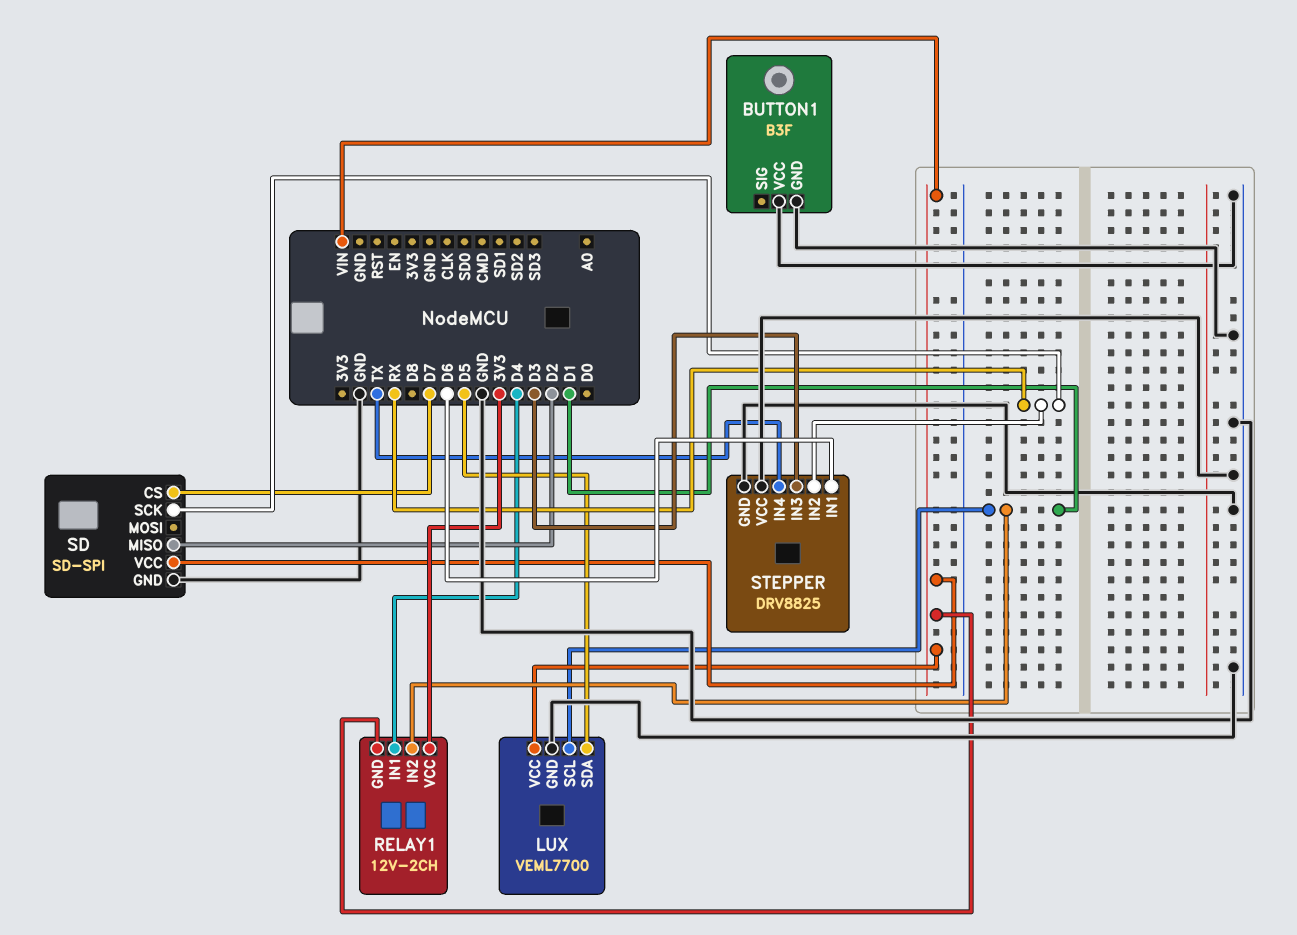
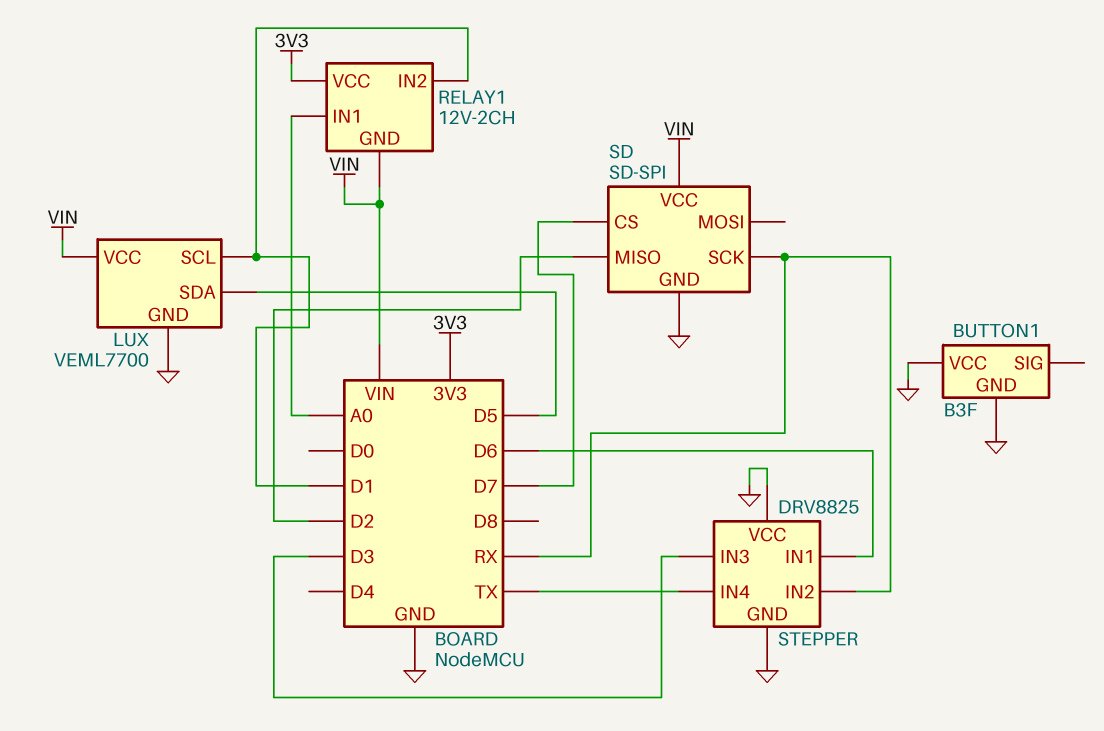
RELAY1 pin IN1: D4 -> A0

